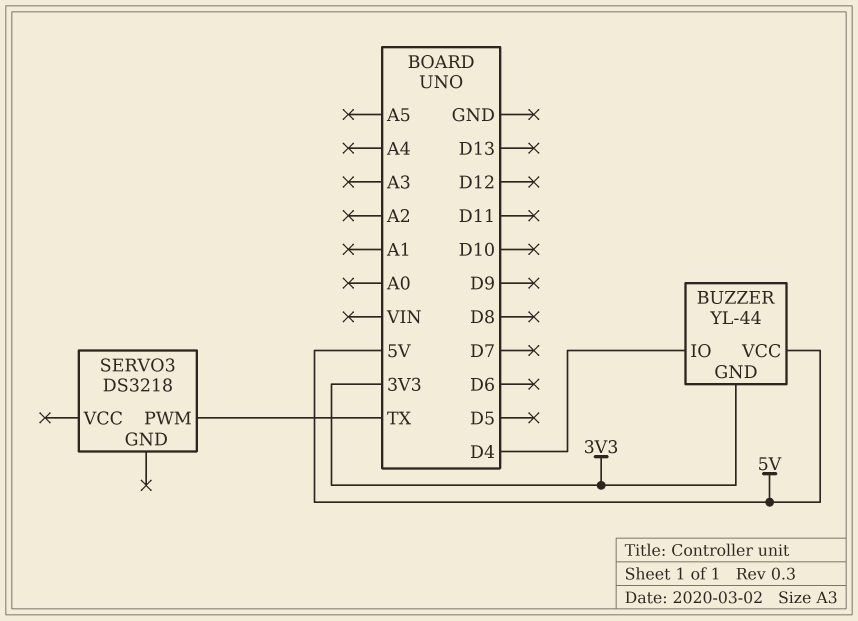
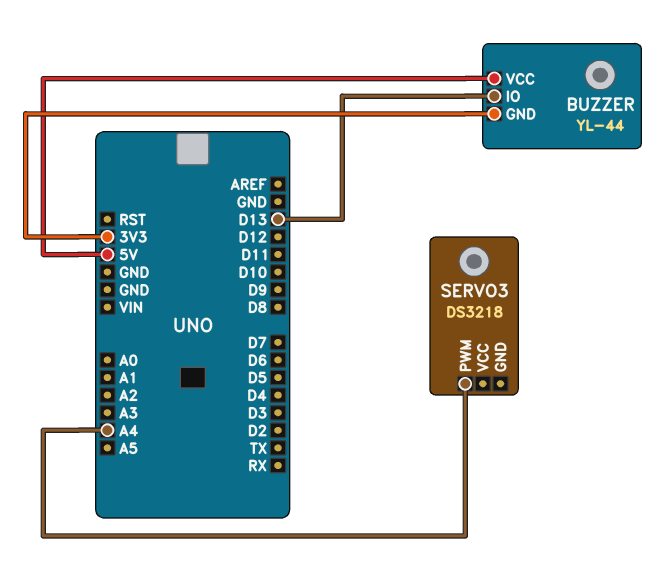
BUZZER pin IO: D4 -> D13
SERVO3 pin PWM: TX -> A4

